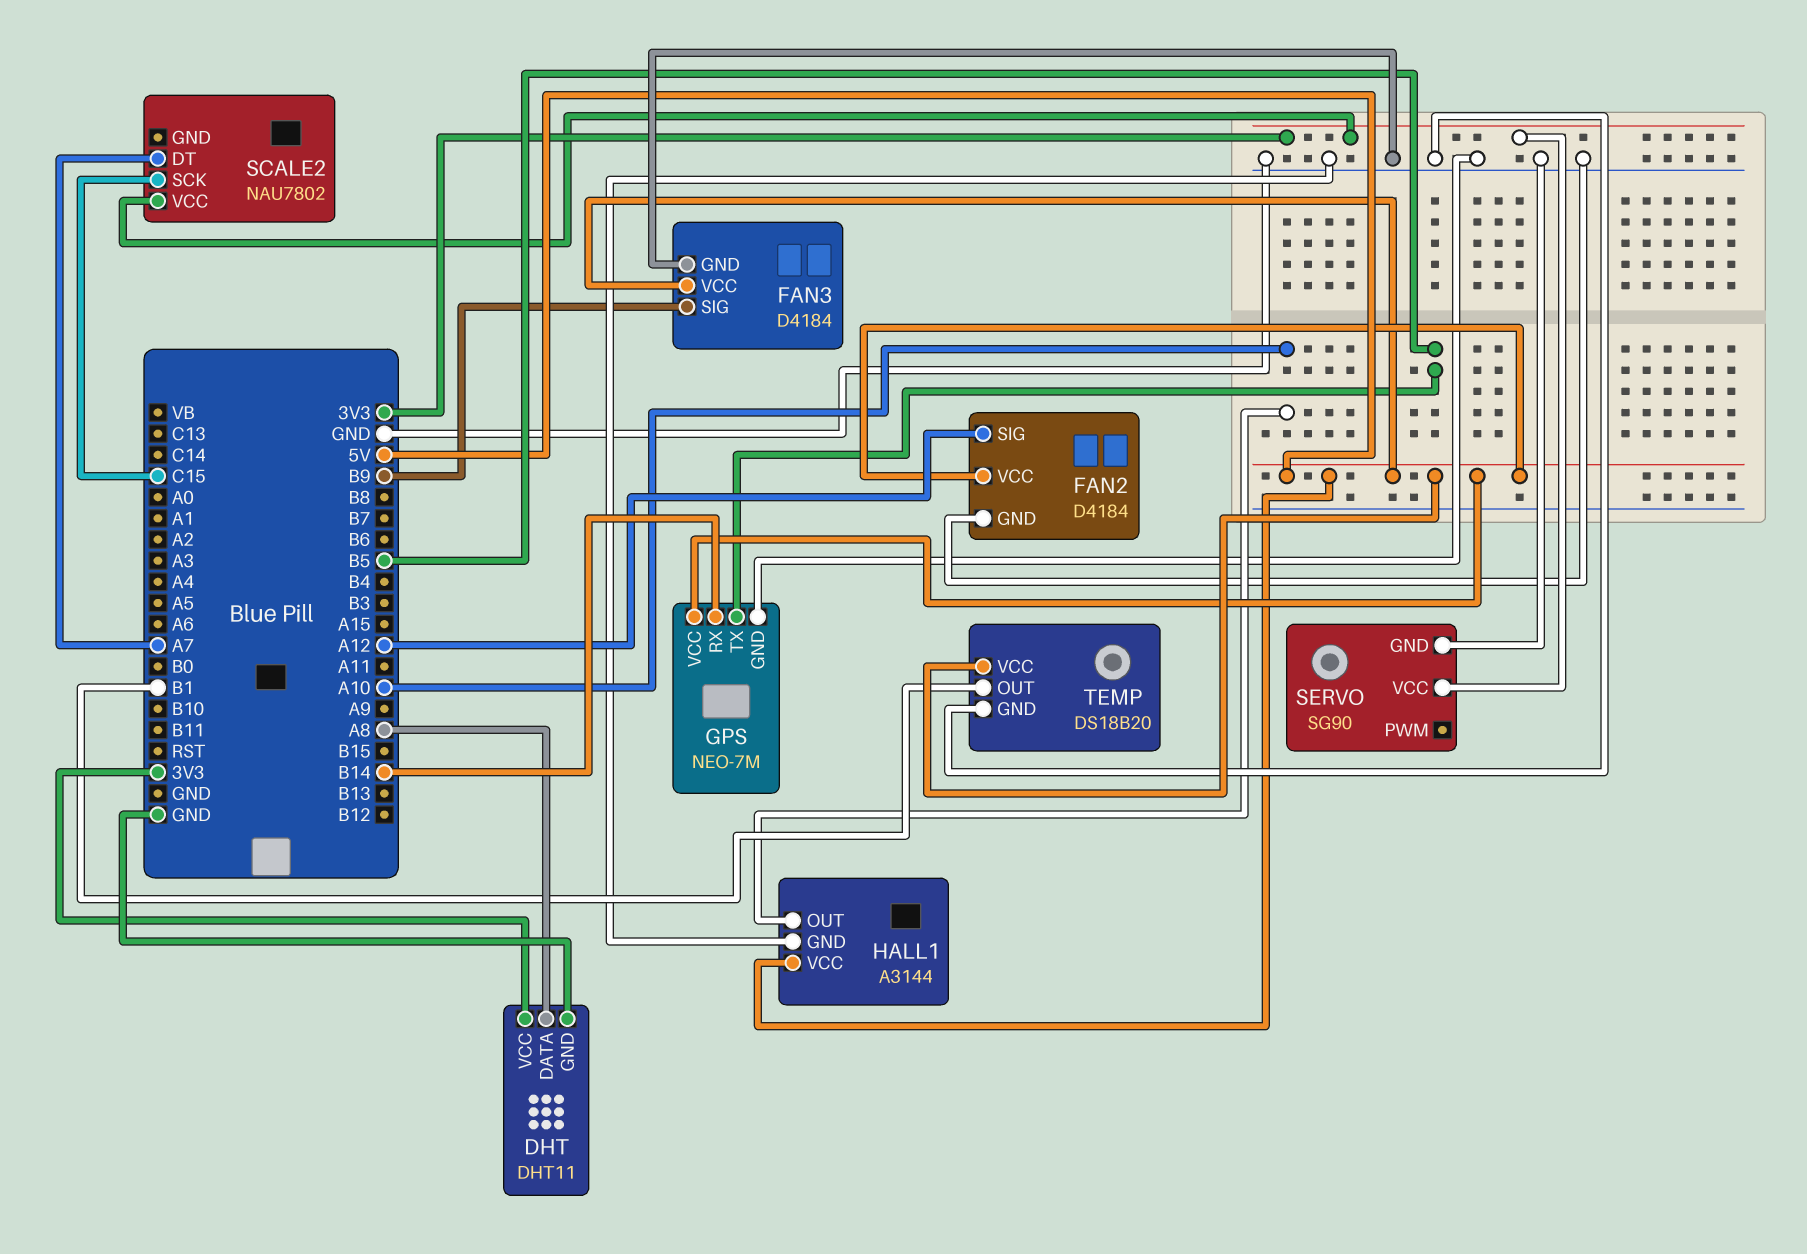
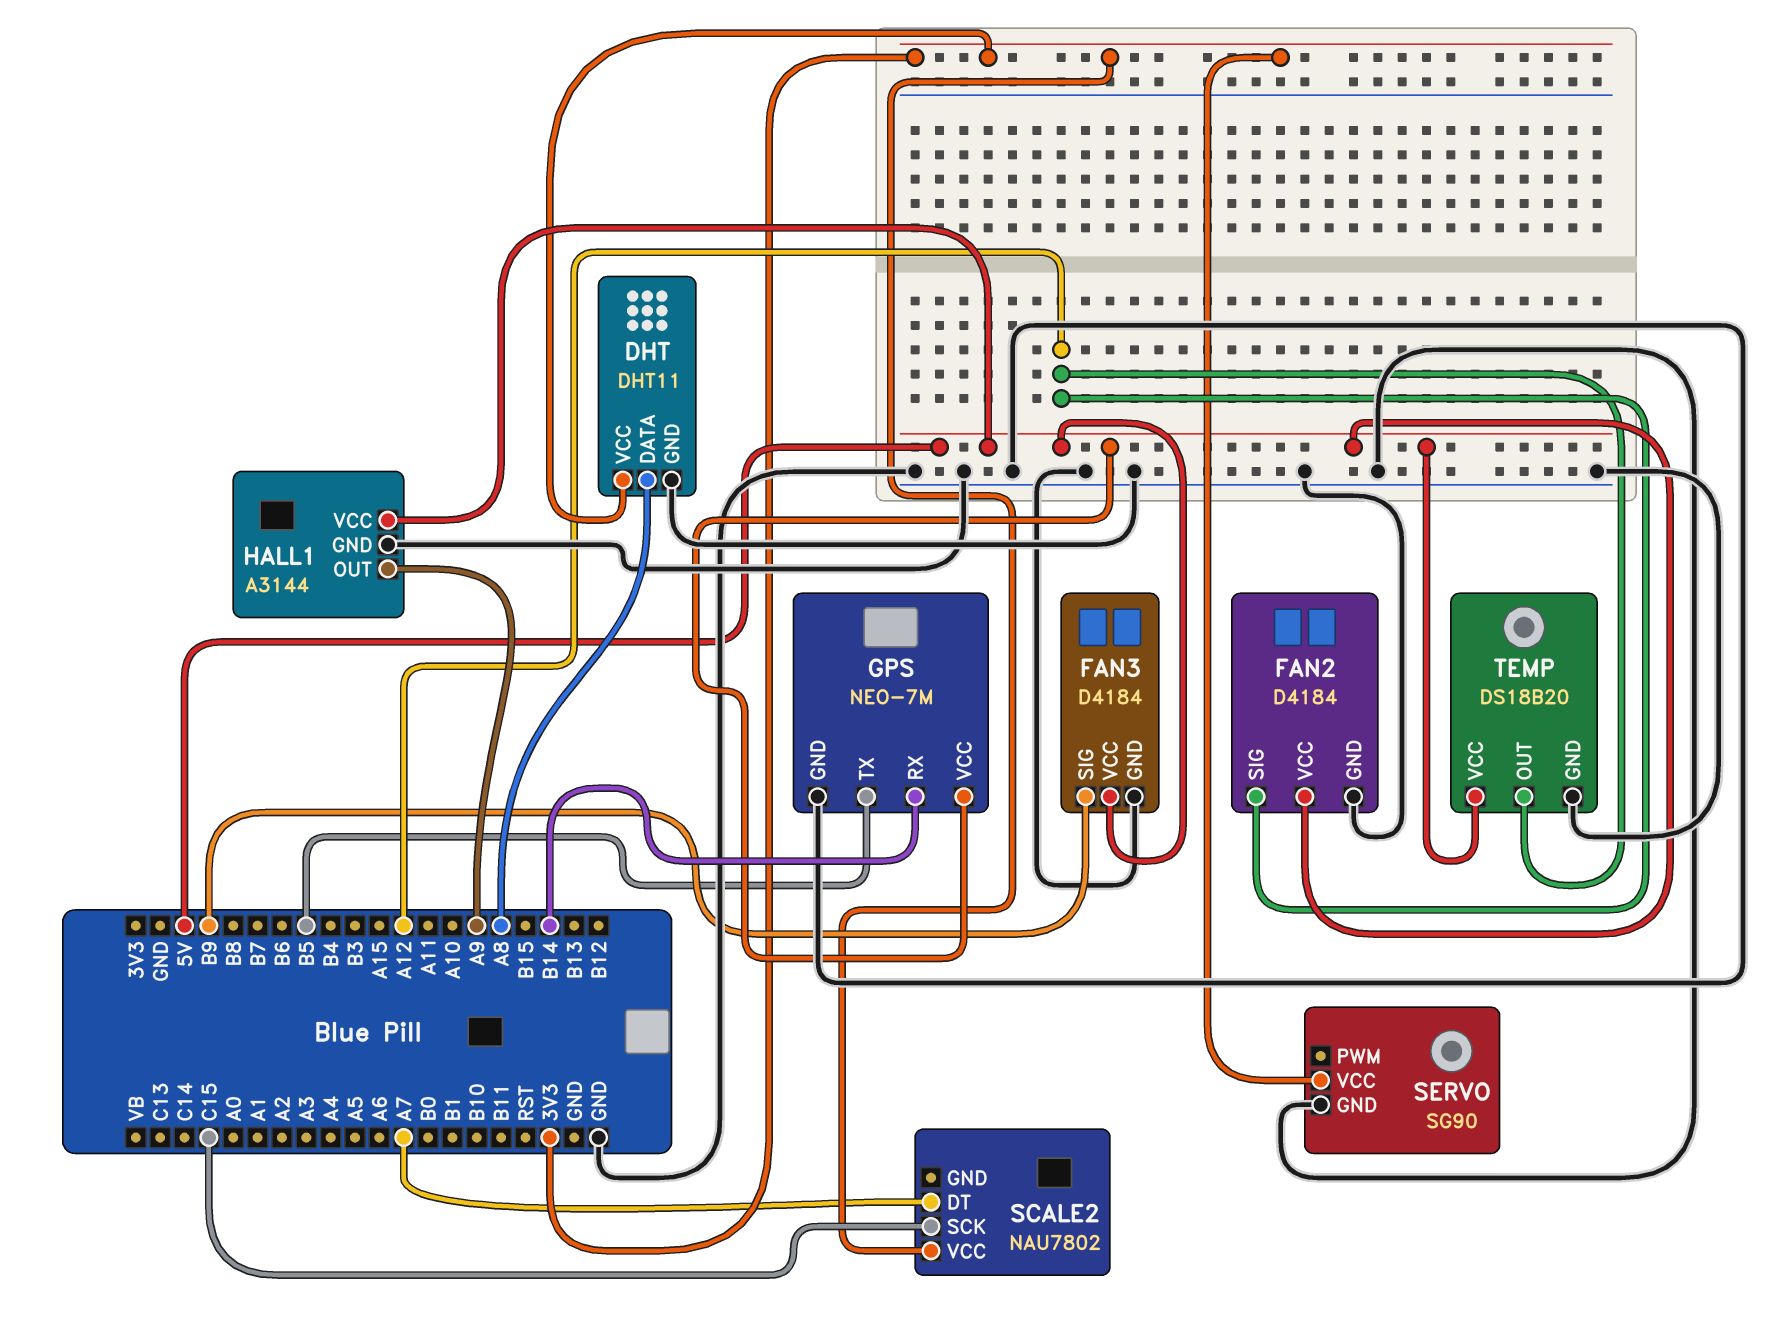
HALL1 pin OUT: A10 -> A9
TEMP pin OUT: B1 -> A12

